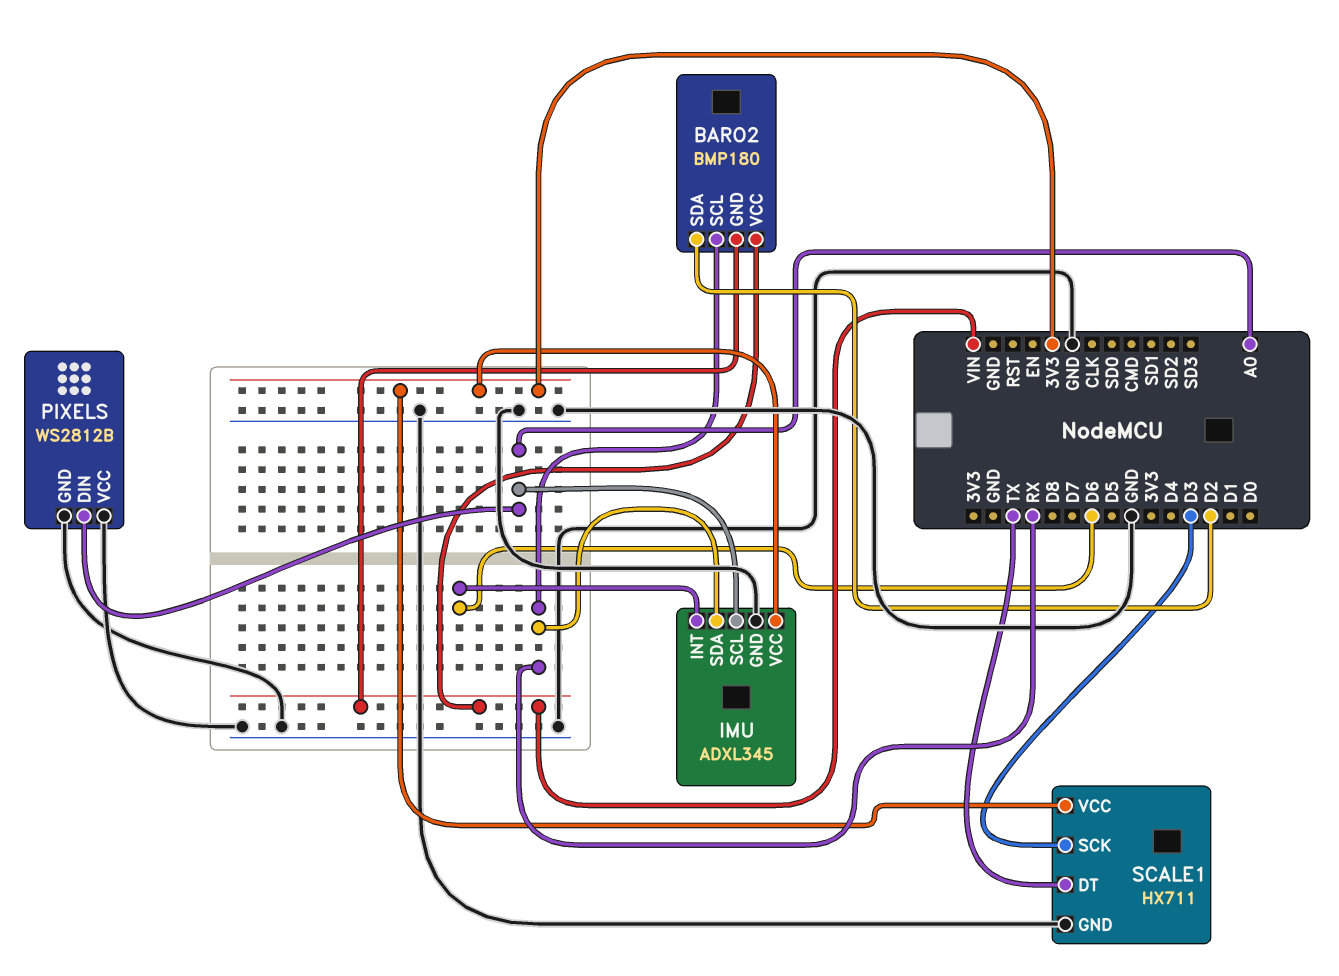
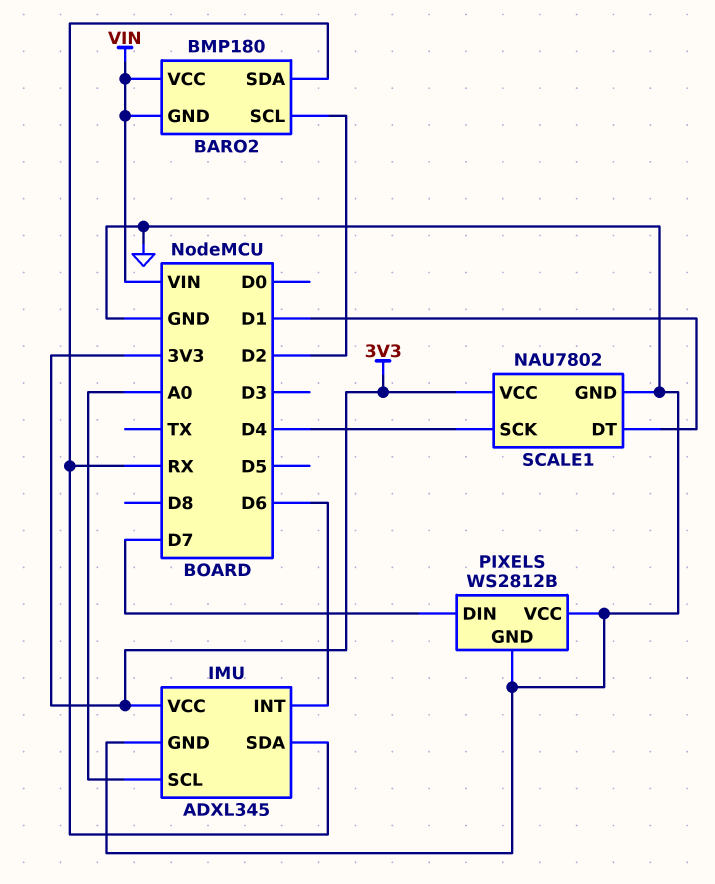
BARO2 pin SCL: RX -> D2
BARO2 pin SDA: D2 -> RX
PIXELS pin DIN: A0 -> D7
SCALE1: HX711 -> NAU7802
SCALE1 pin DT: TX -> D1
SCALE1 pin SCK: D3 -> D4

